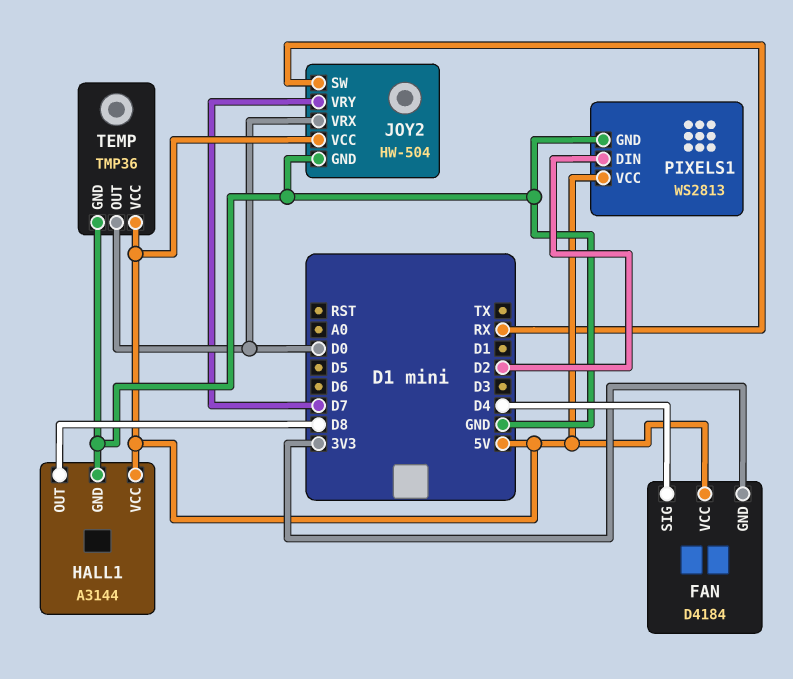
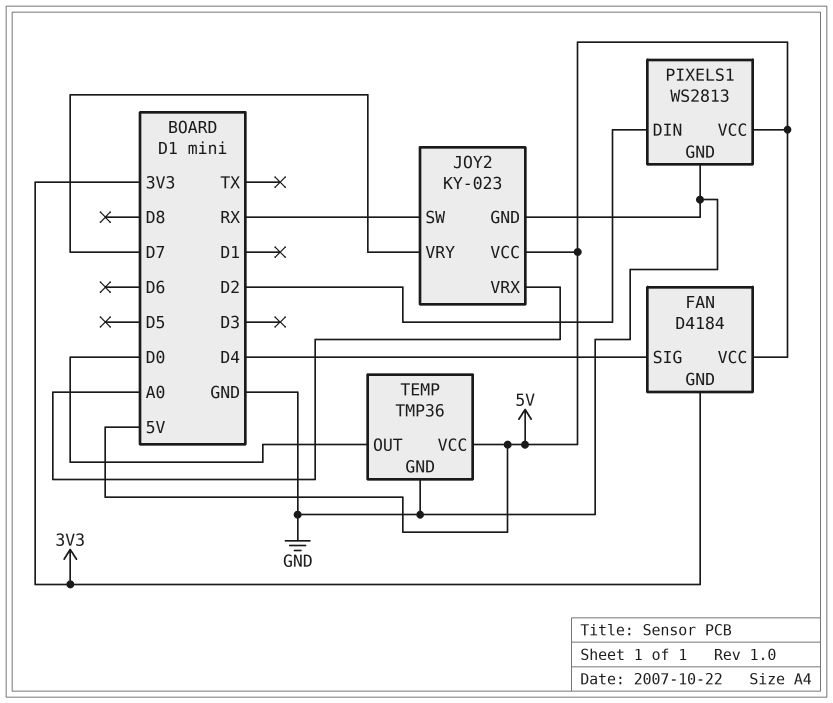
HALL1: A3144 -> none
HALL1 pin GND: GND -> none
HALL1 pin OUT: D8 -> none
HALL1 pin VCC: 5V -> none
JOY2: HW-504 -> KY-023
JOY2 pin VRX: D0 -> A0

